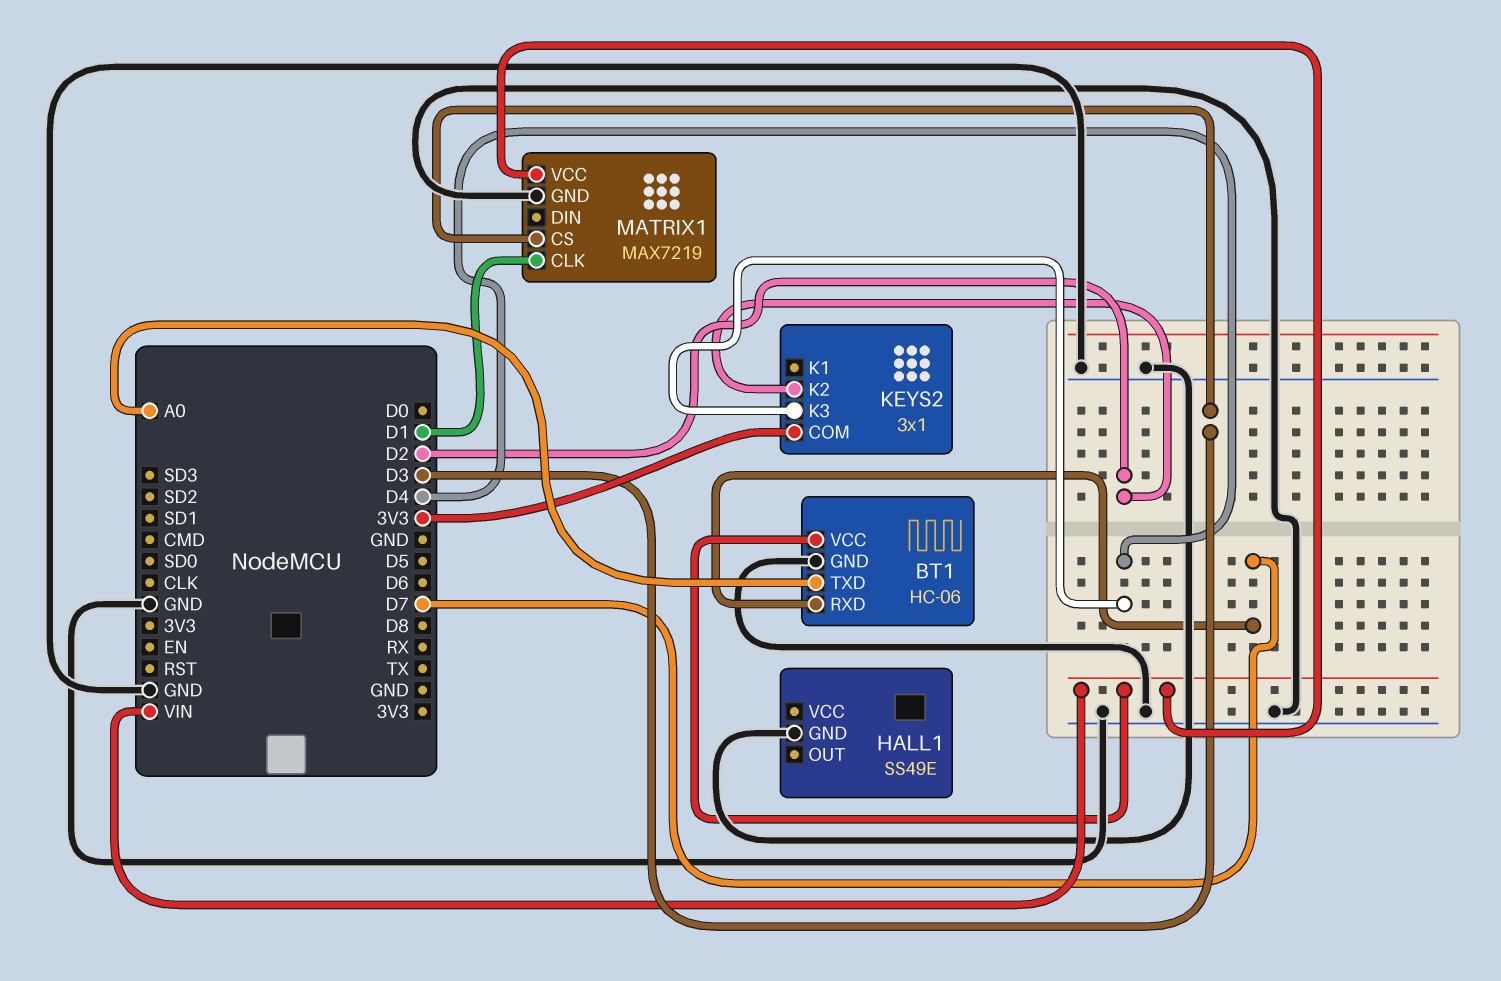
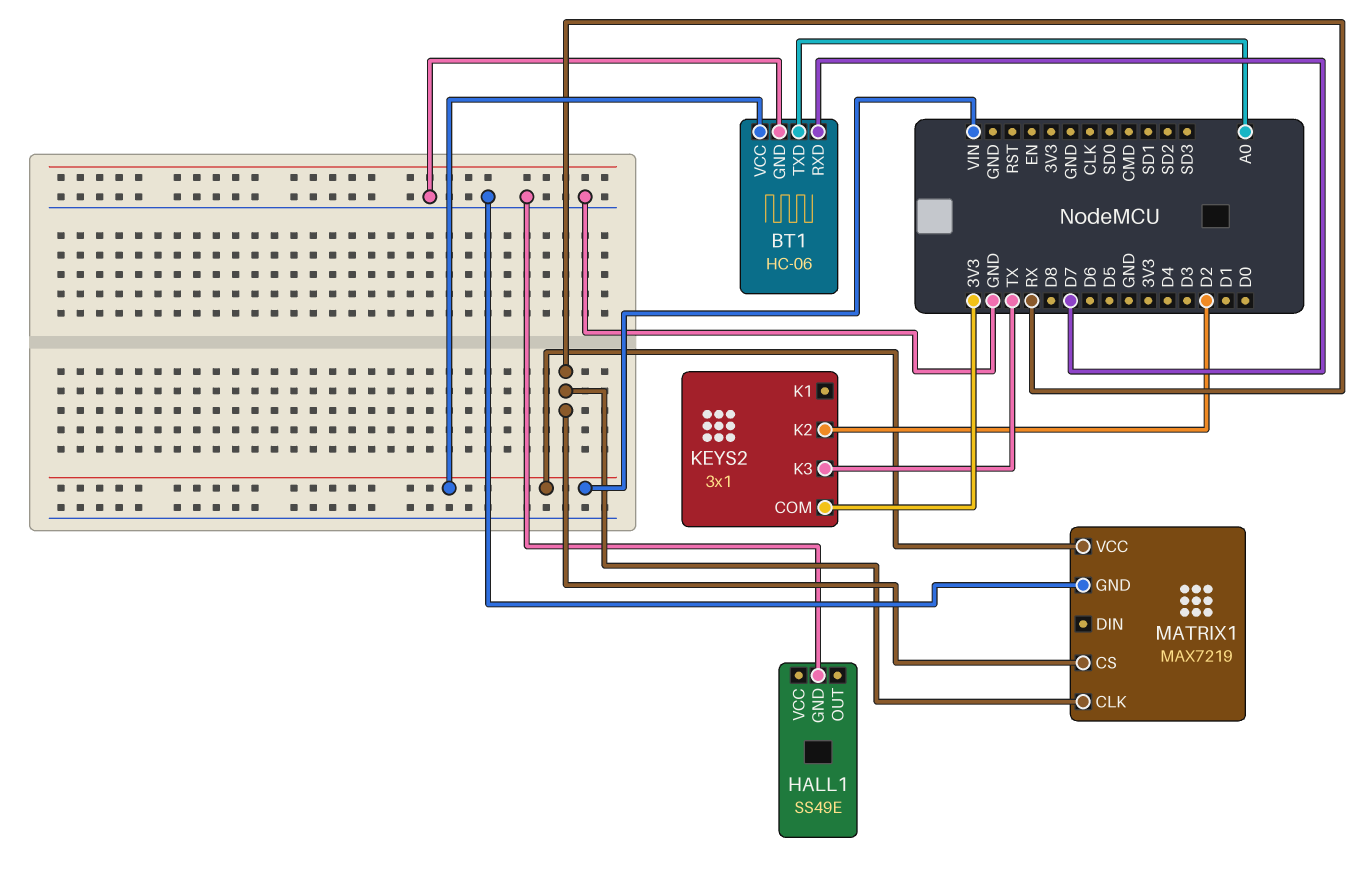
KEYS2 pin K3: D4 -> TX
MATRIX1 pin CLK: D1 -> RX
MATRIX1 pin CS: D3 -> RX

